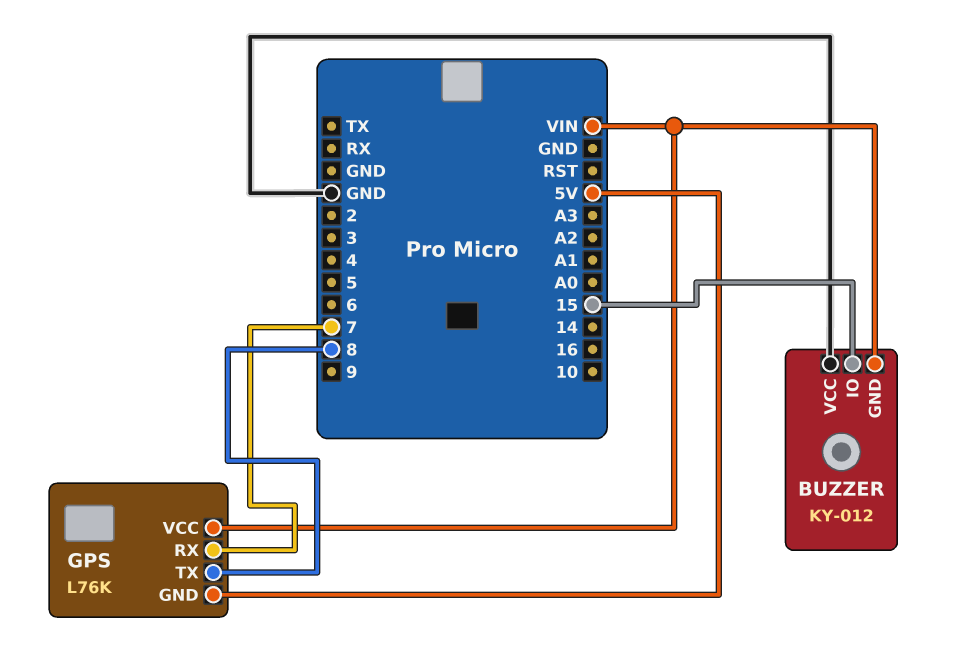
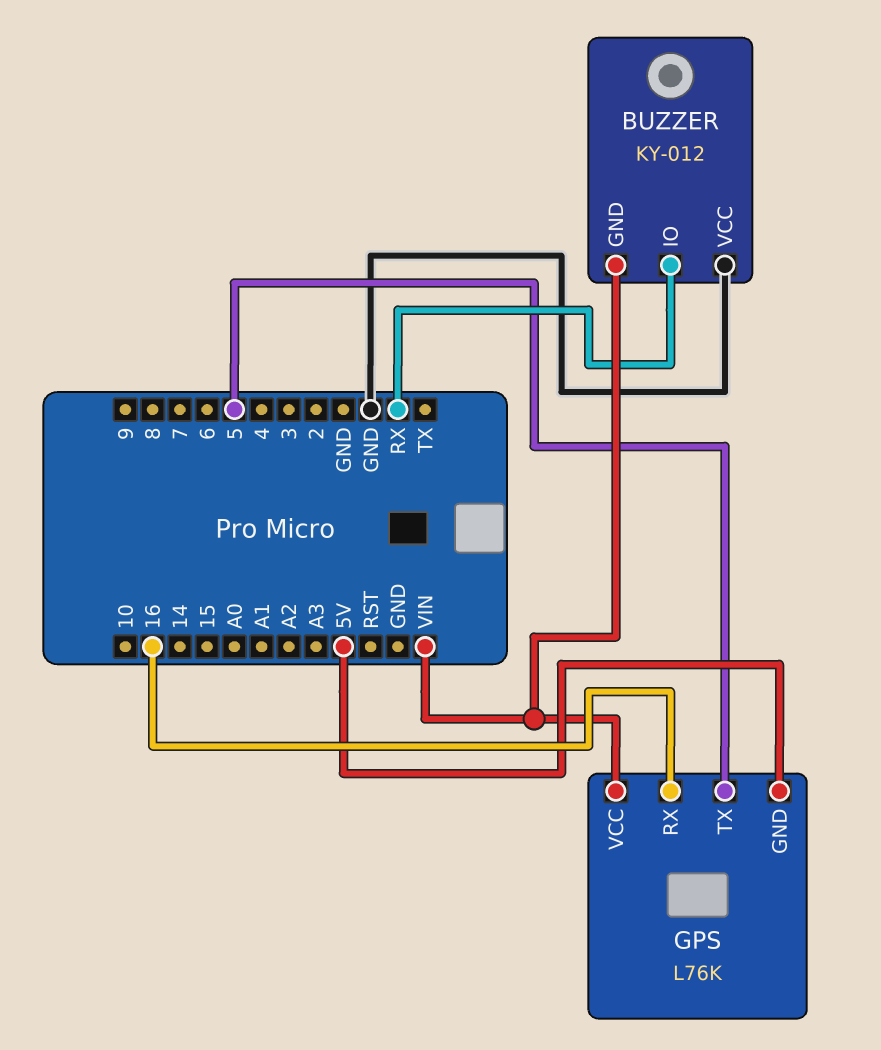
BUZZER pin IO: 15 -> RX
GPS pin RX: 7 -> 16
GPS pin TX: 8 -> 5

